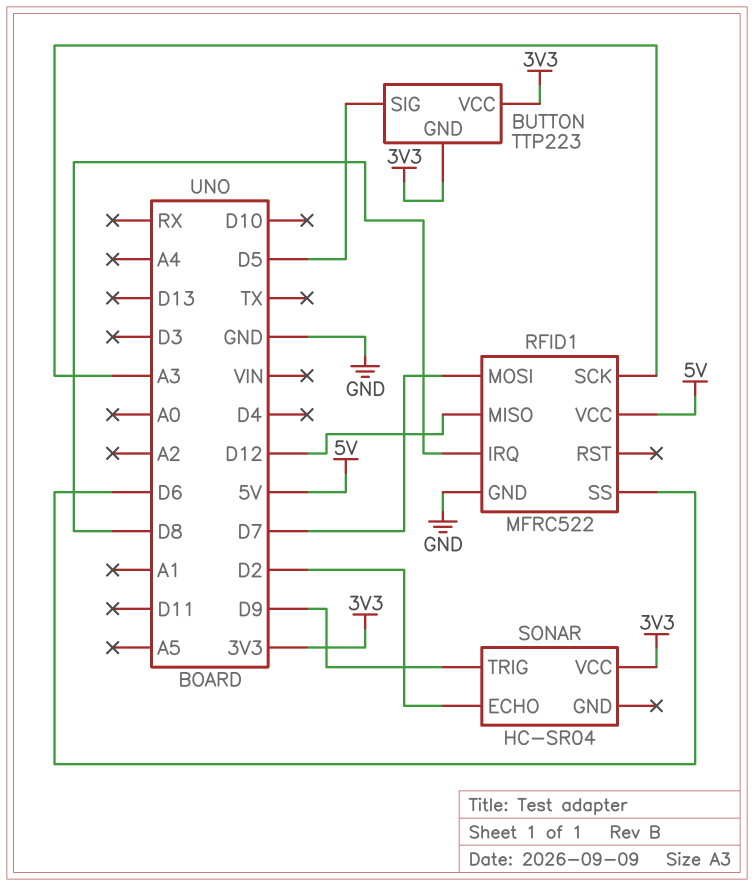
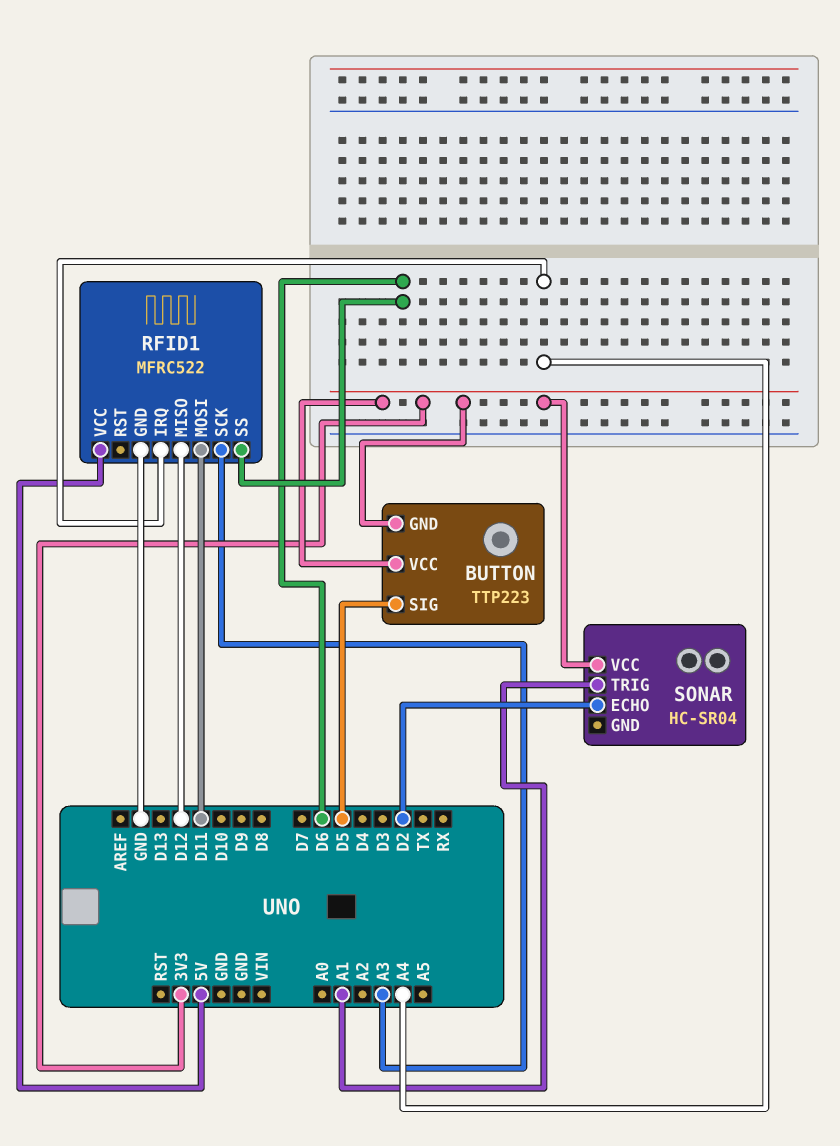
RFID1 pin IRQ: D8 -> A4
RFID1 pin MOSI: D7 -> D11
SONAR pin TRIG: D9 -> A1

